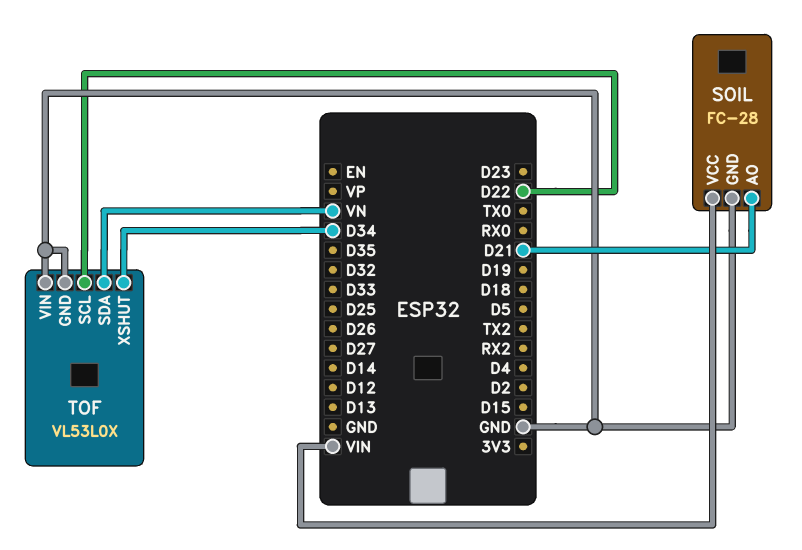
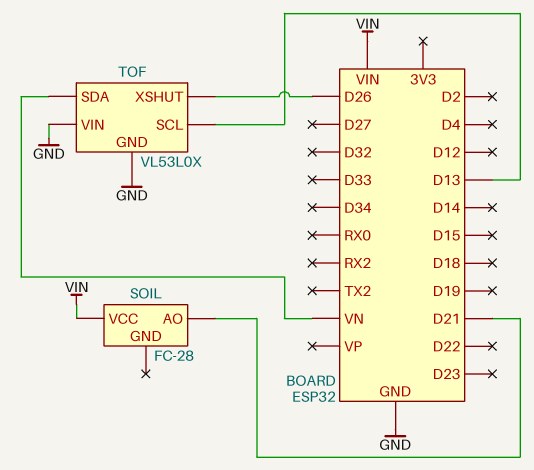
SOIL pin GND: GND -> none
TOF pin SCL: D22 -> D13
TOF pin XSHUT: D34 -> D26

